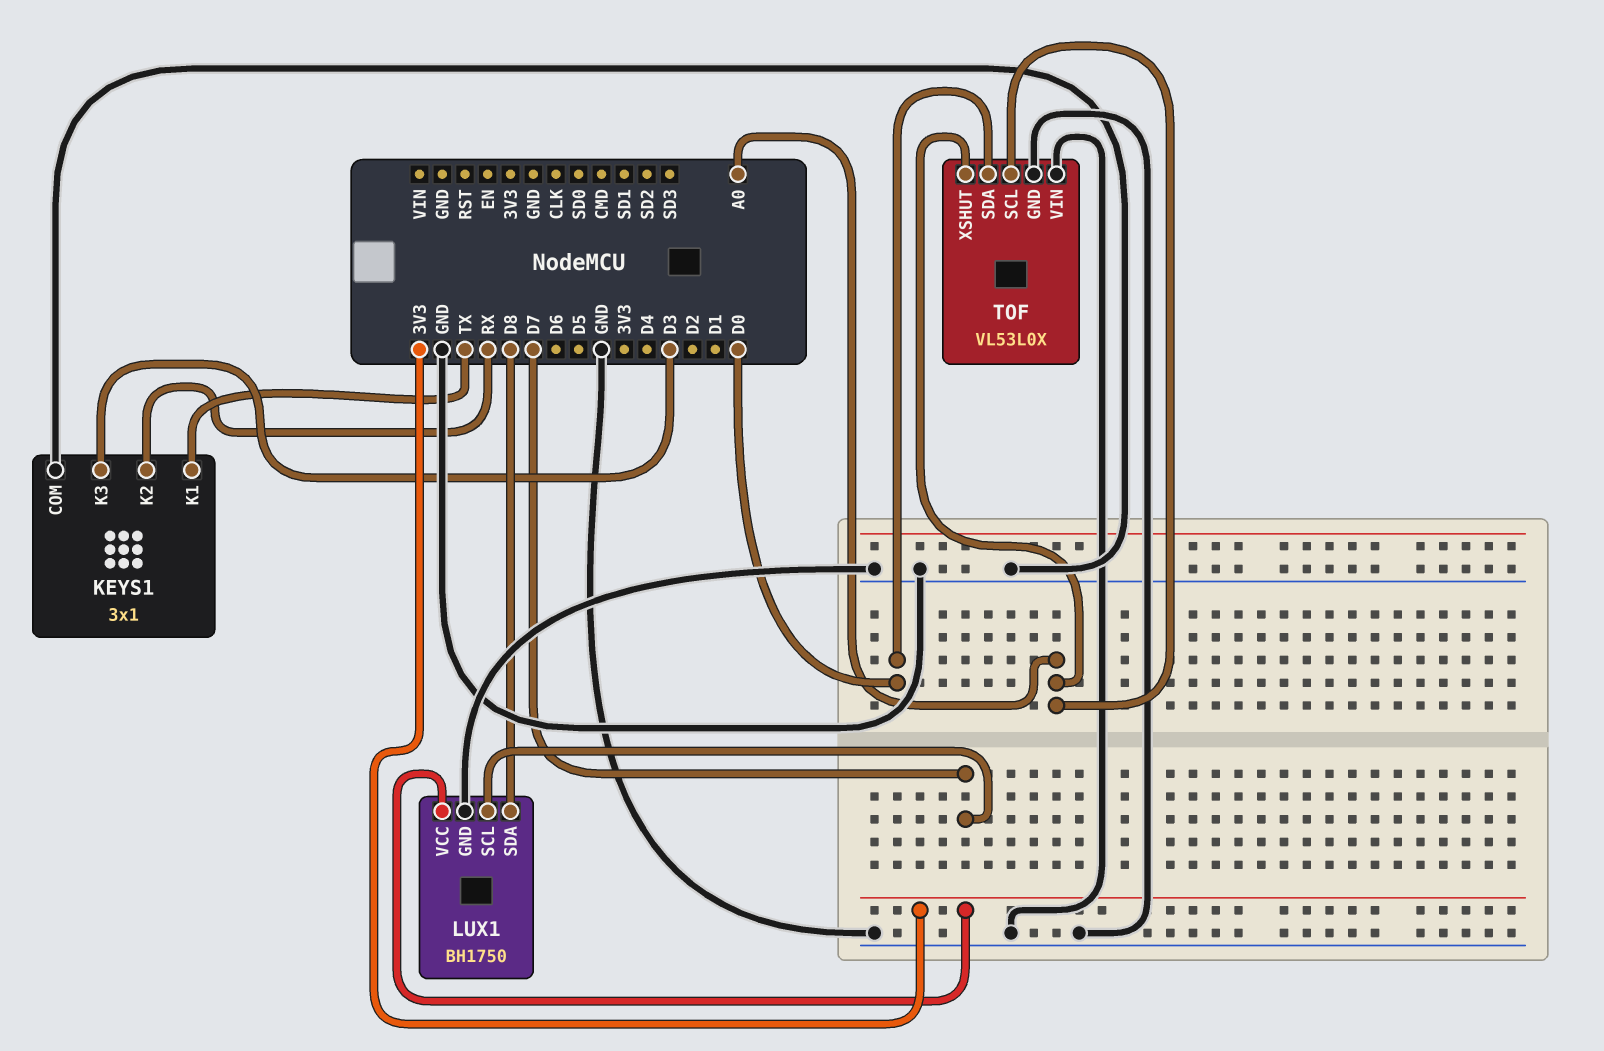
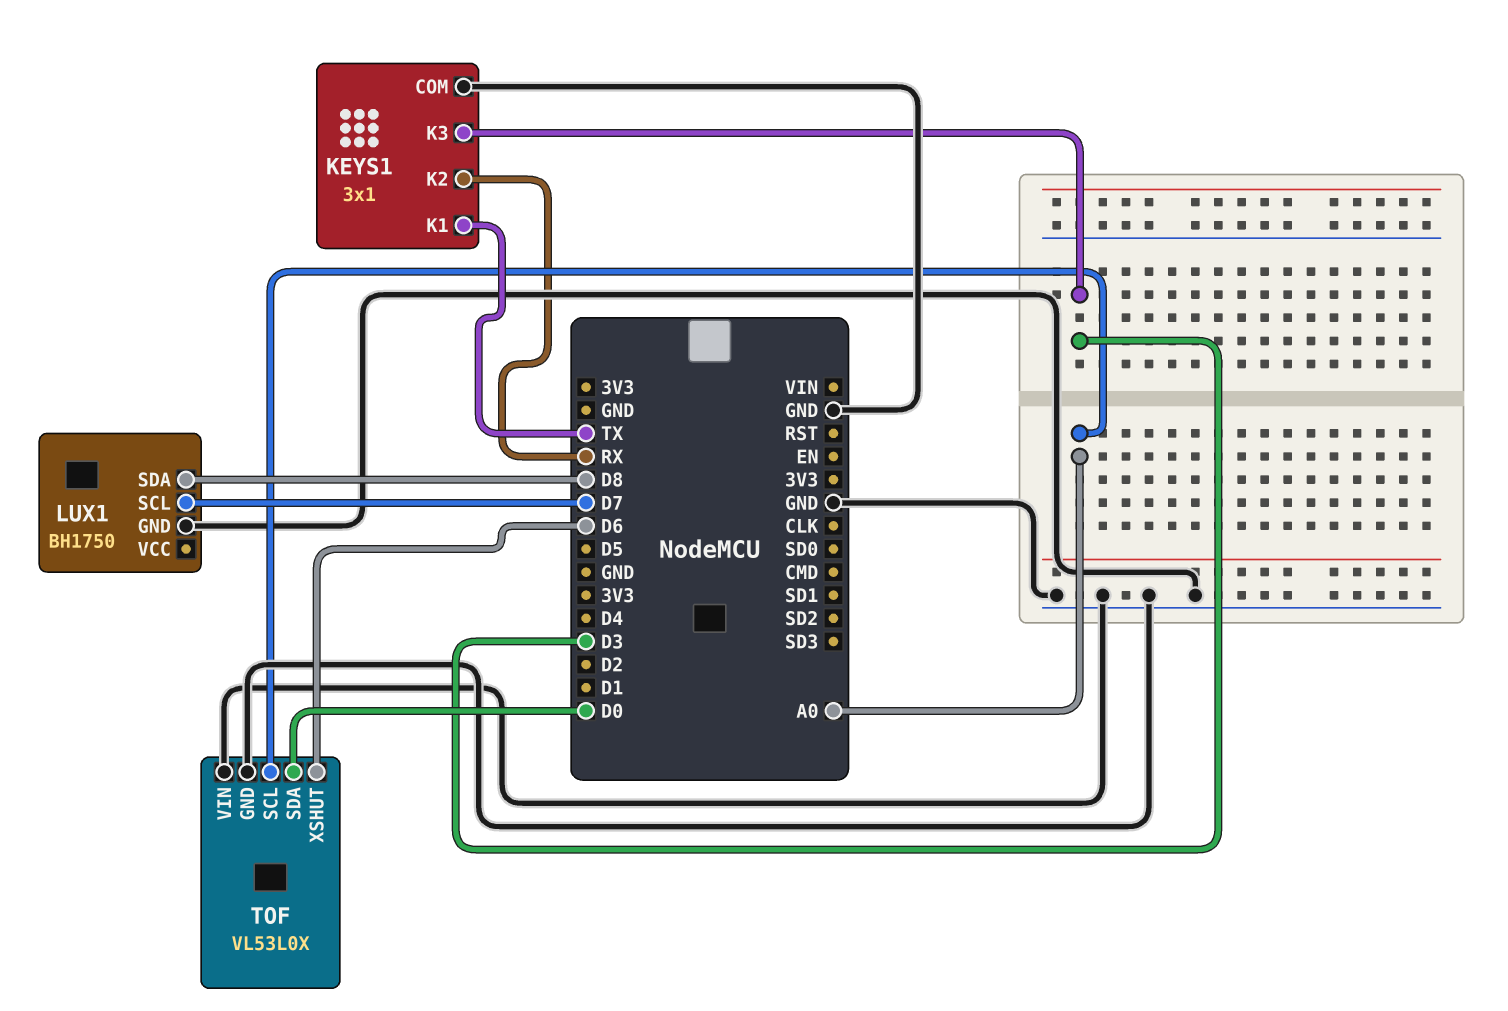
LUX1 pin VCC: 3V3 -> none
TOF pin XSHUT: A0 -> D6

